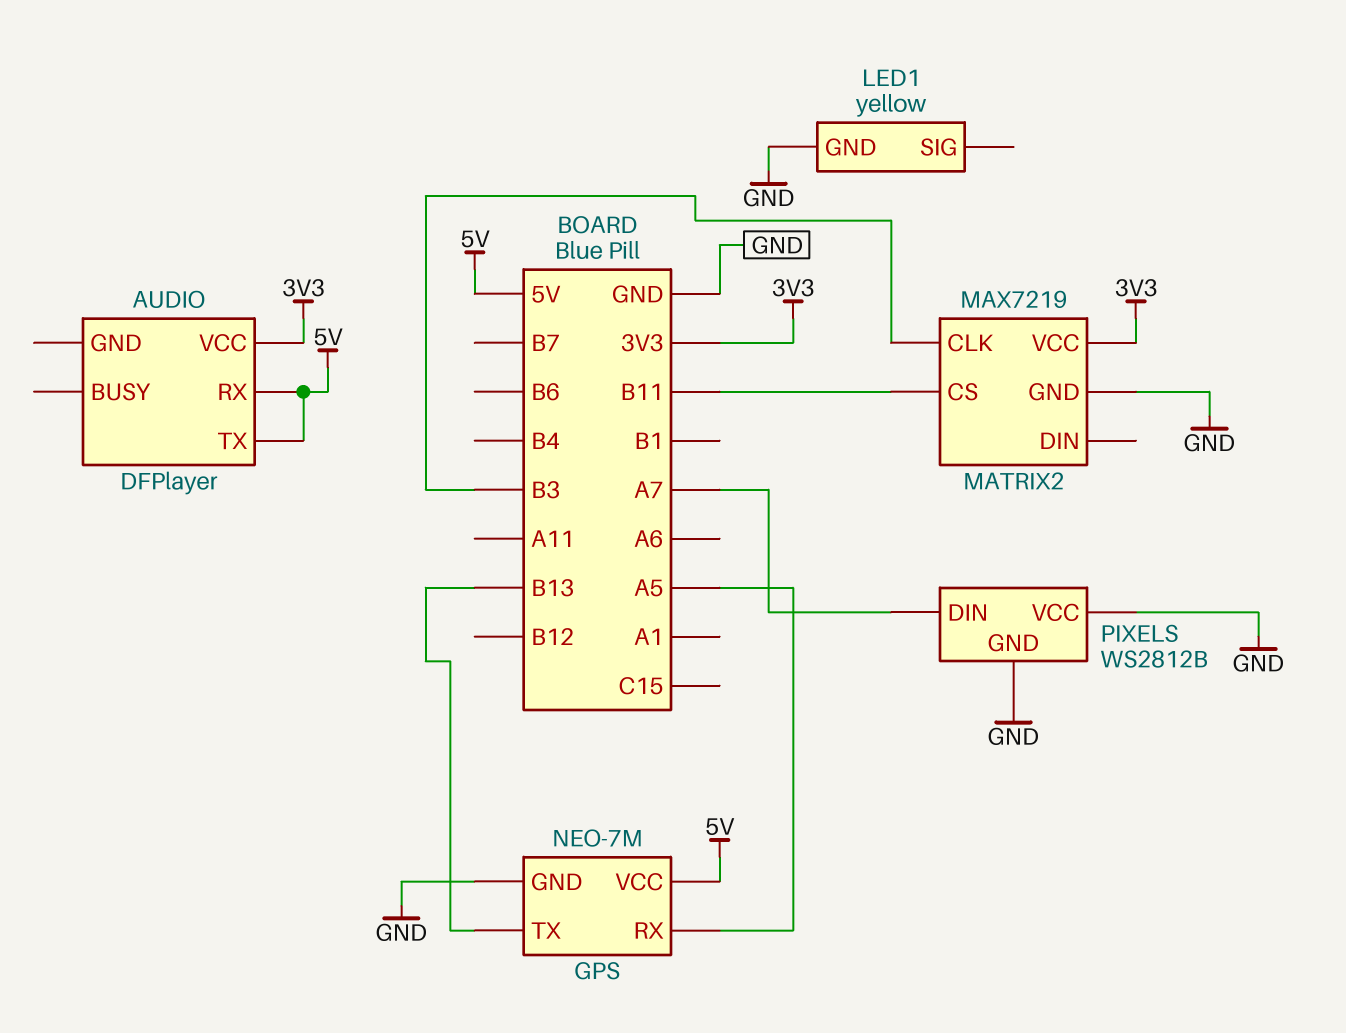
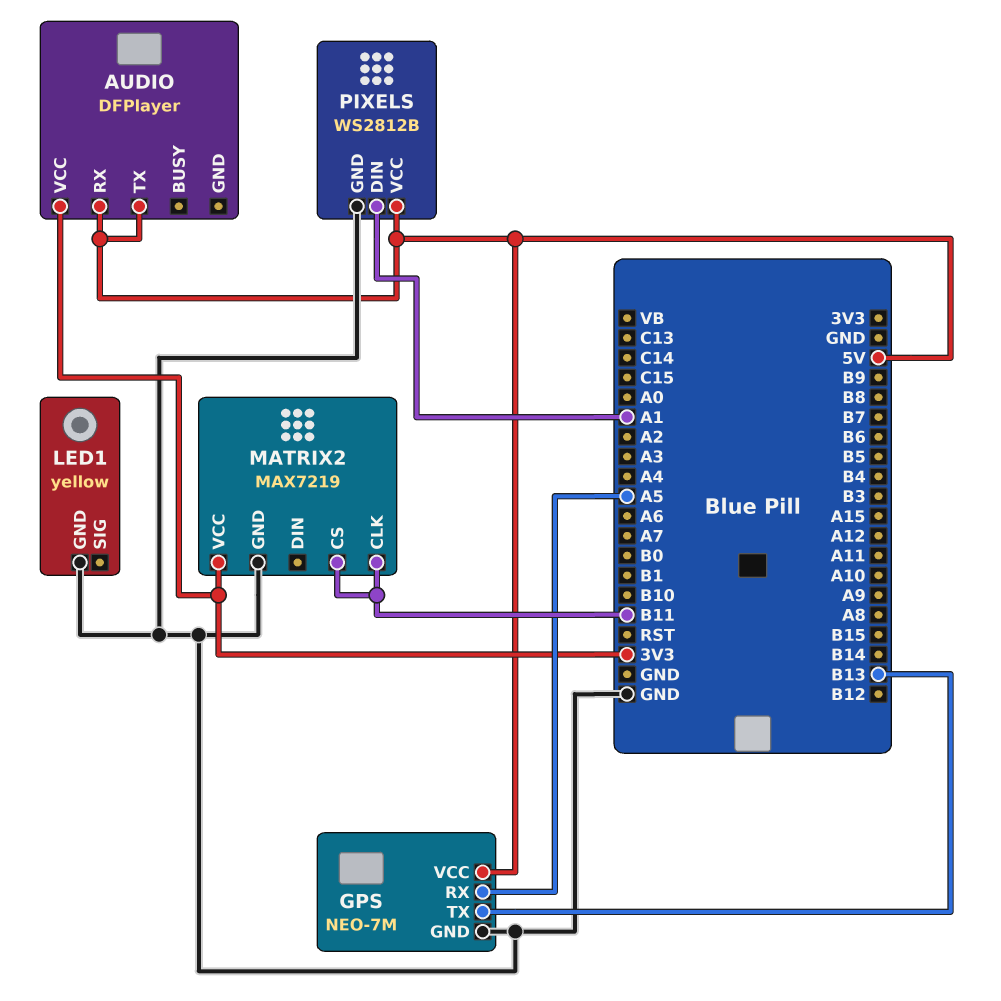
MATRIX2 pin CLK: B3 -> B11
PIXELS pin DIN: A7 -> A1
PIXELS pin VCC: GND -> 5V

